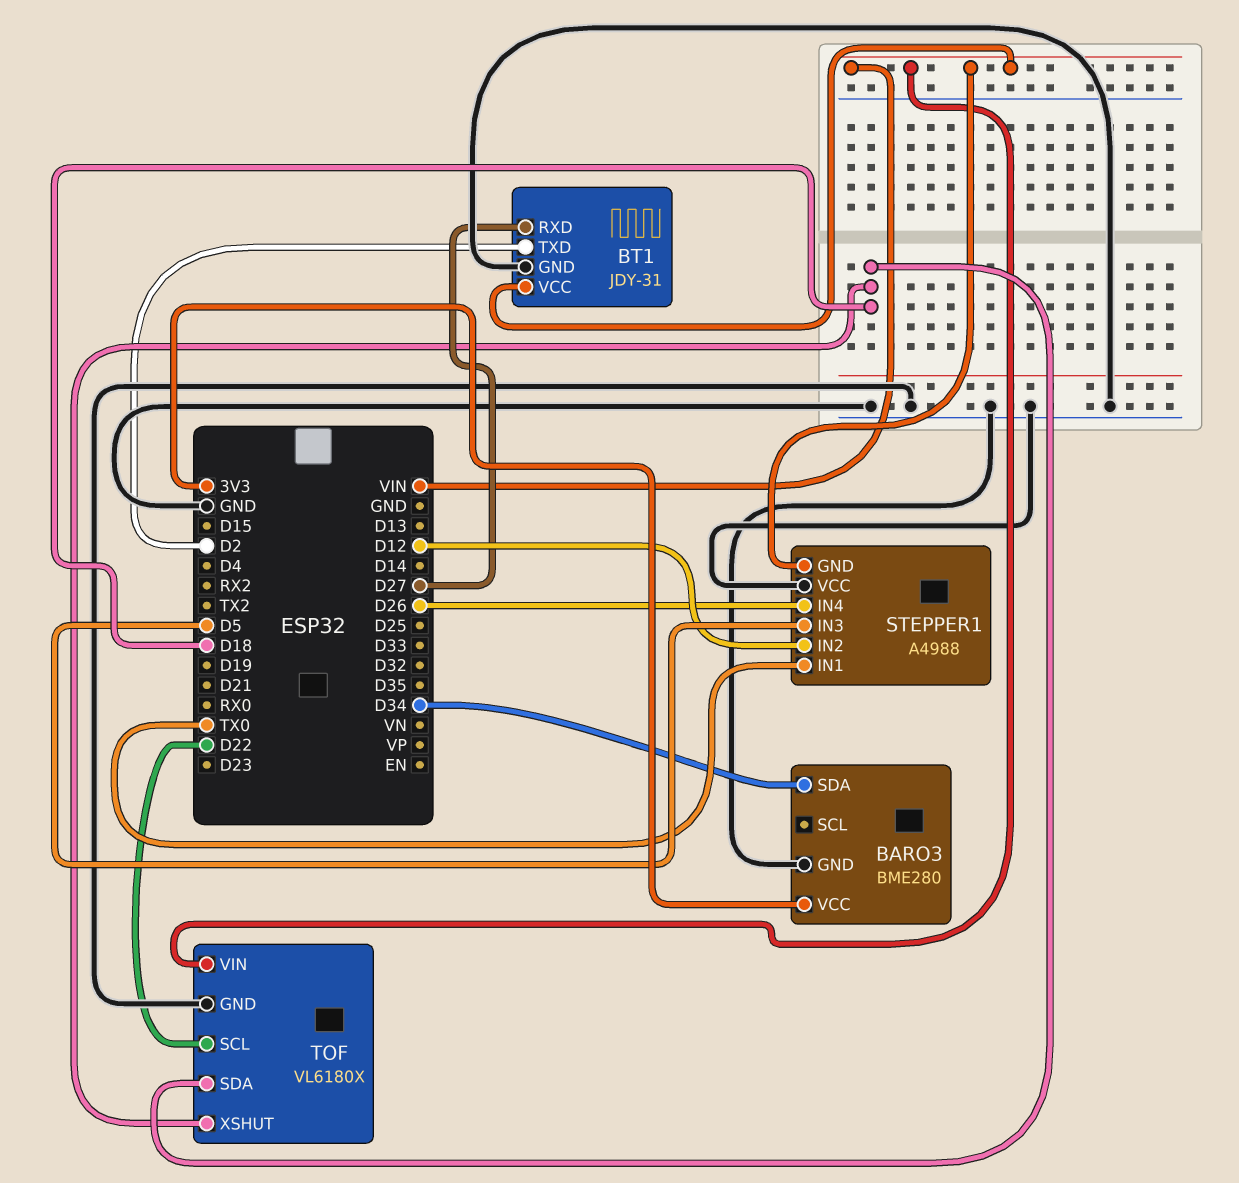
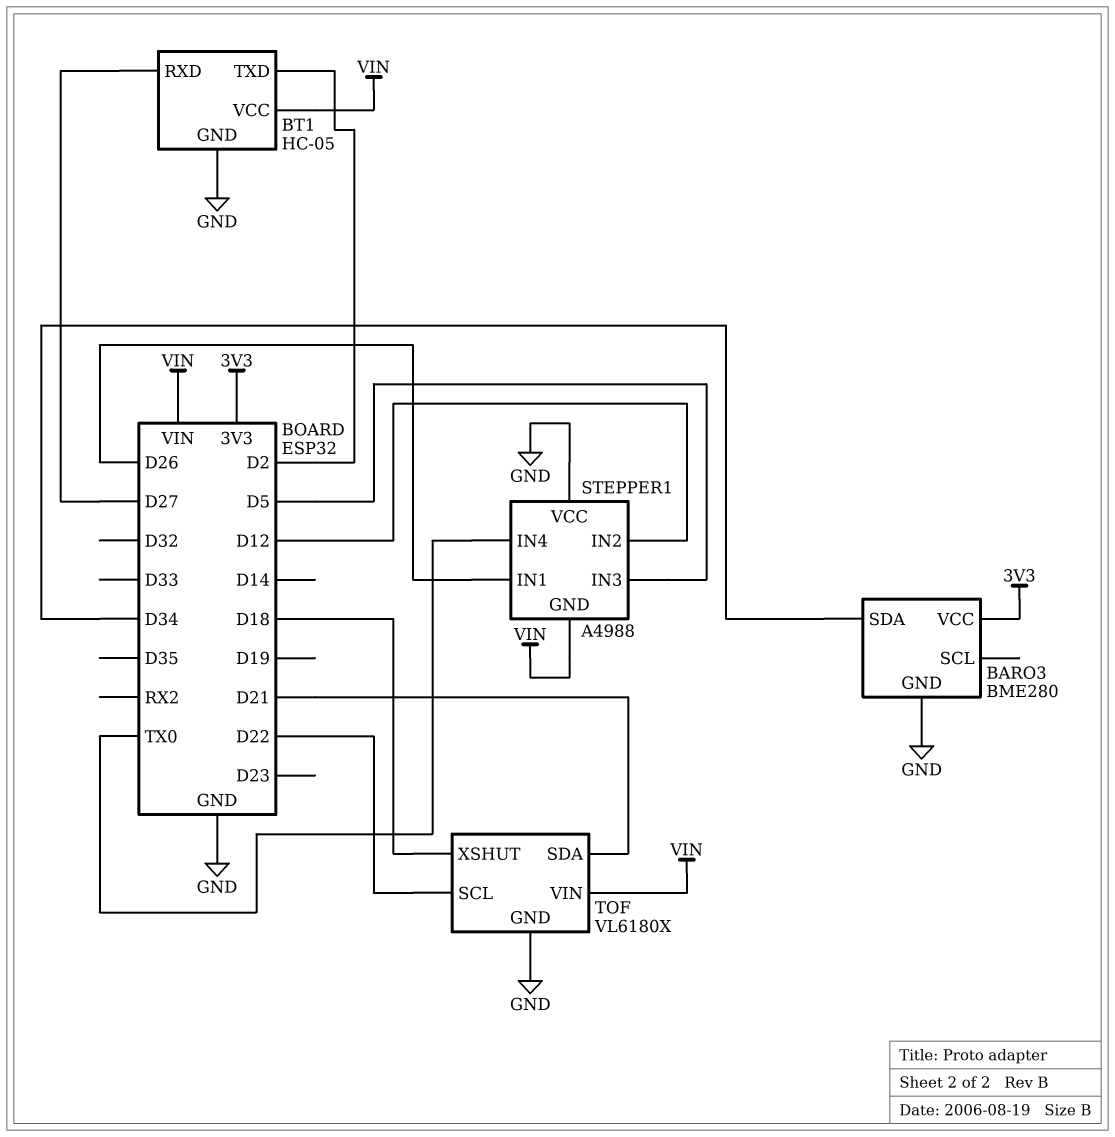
BT1: JDY-31 -> HC-05
STEPPER1 pin IN1: TX0 -> D26
STEPPER1 pin IN4: D26 -> TX0
TOF pin SDA: D18 -> D21

